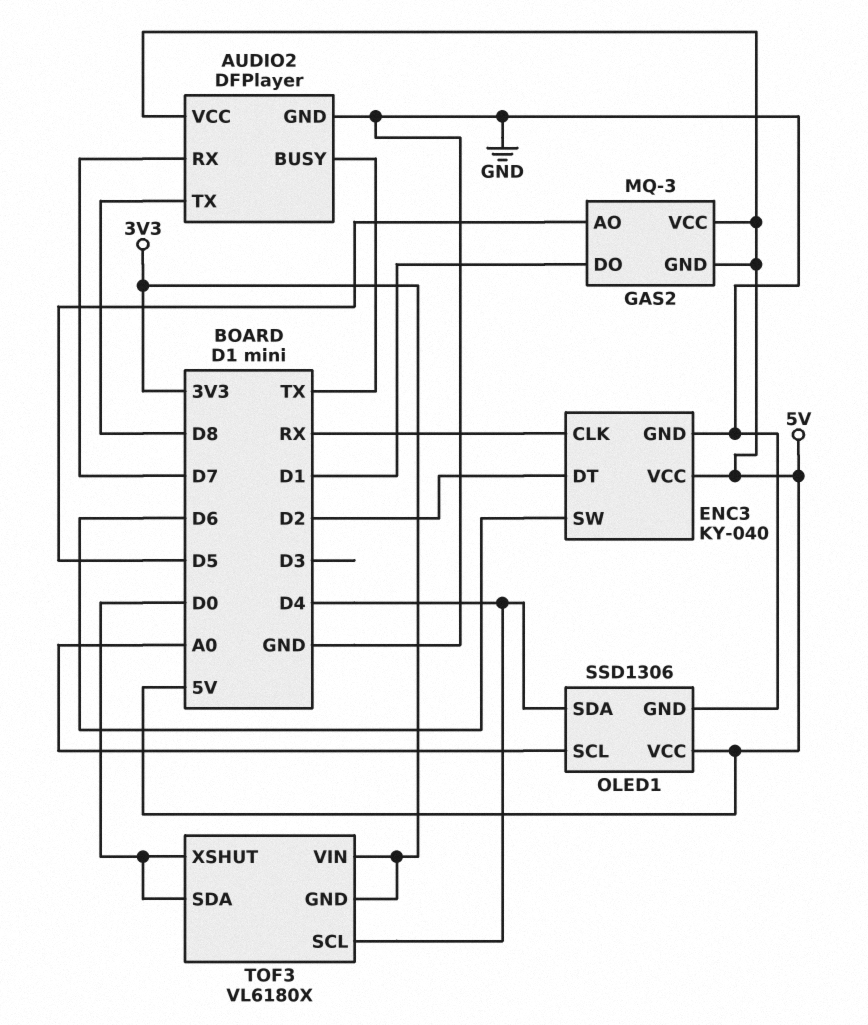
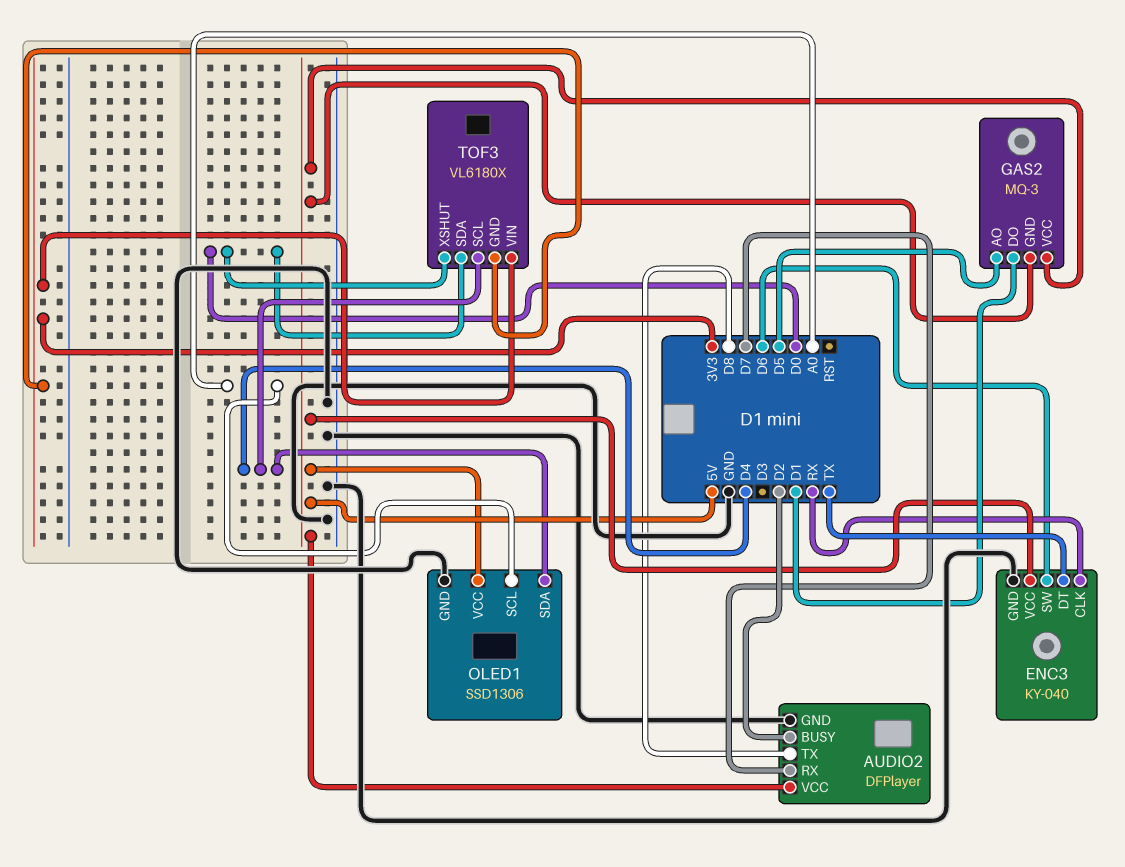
AUDIO2 pin BUSY: TX -> D2
ENC3 pin DT: D2 -> TX

